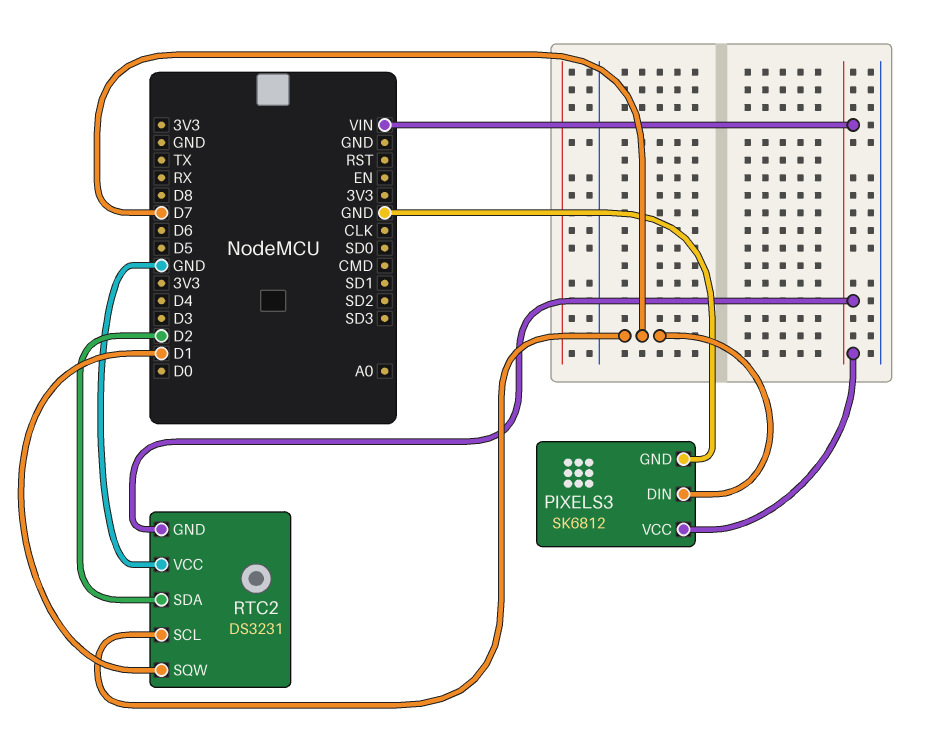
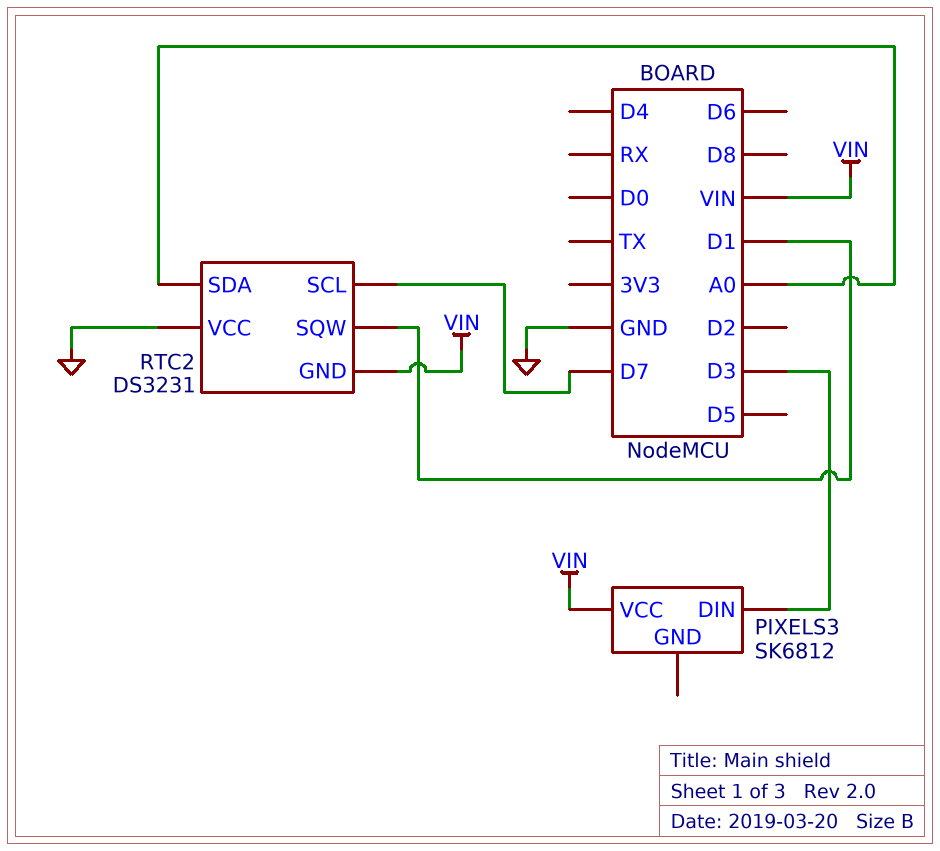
PIXELS3 pin DIN: D7 -> D3
PIXELS3 pin GND: GND -> none
RTC2 pin SDA: D2 -> A0

